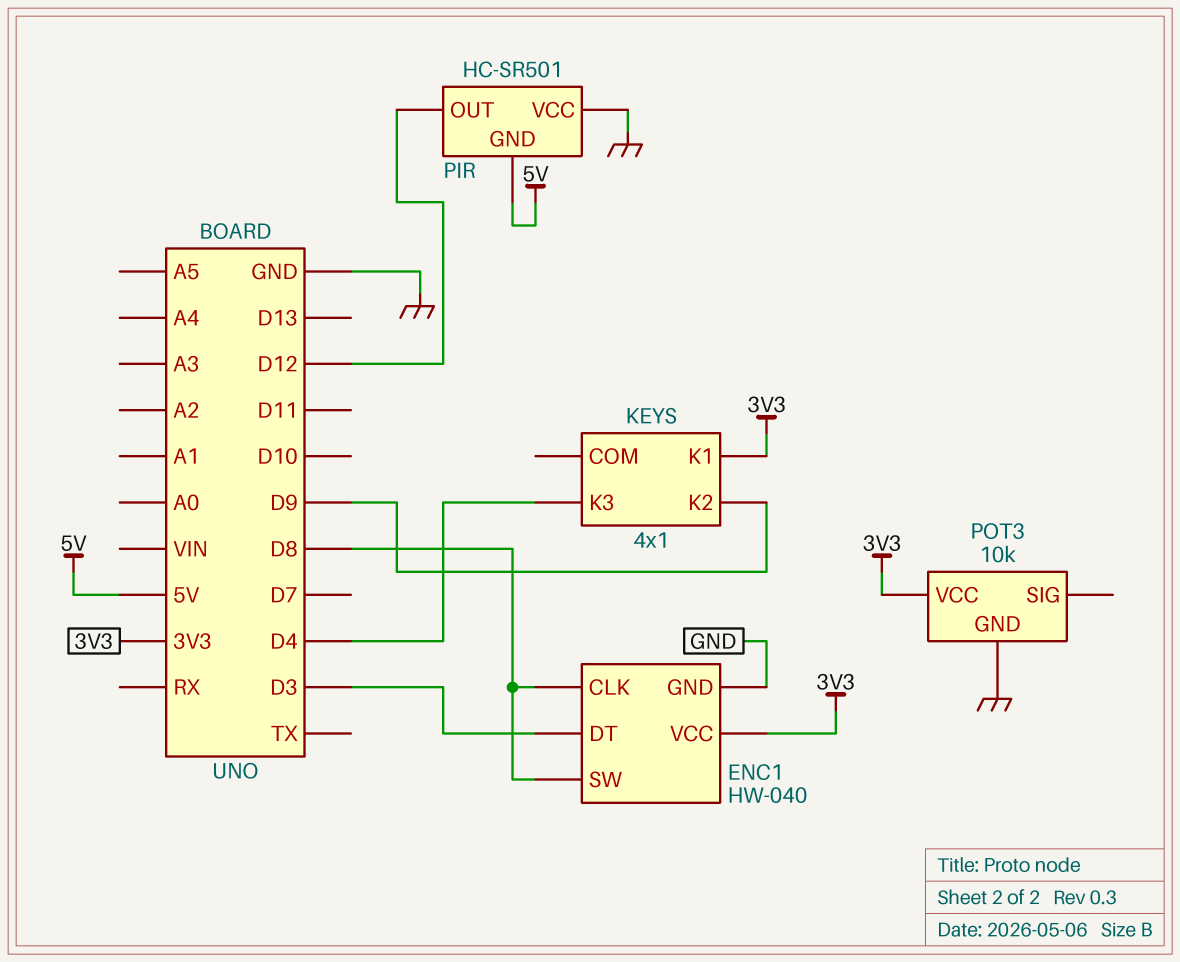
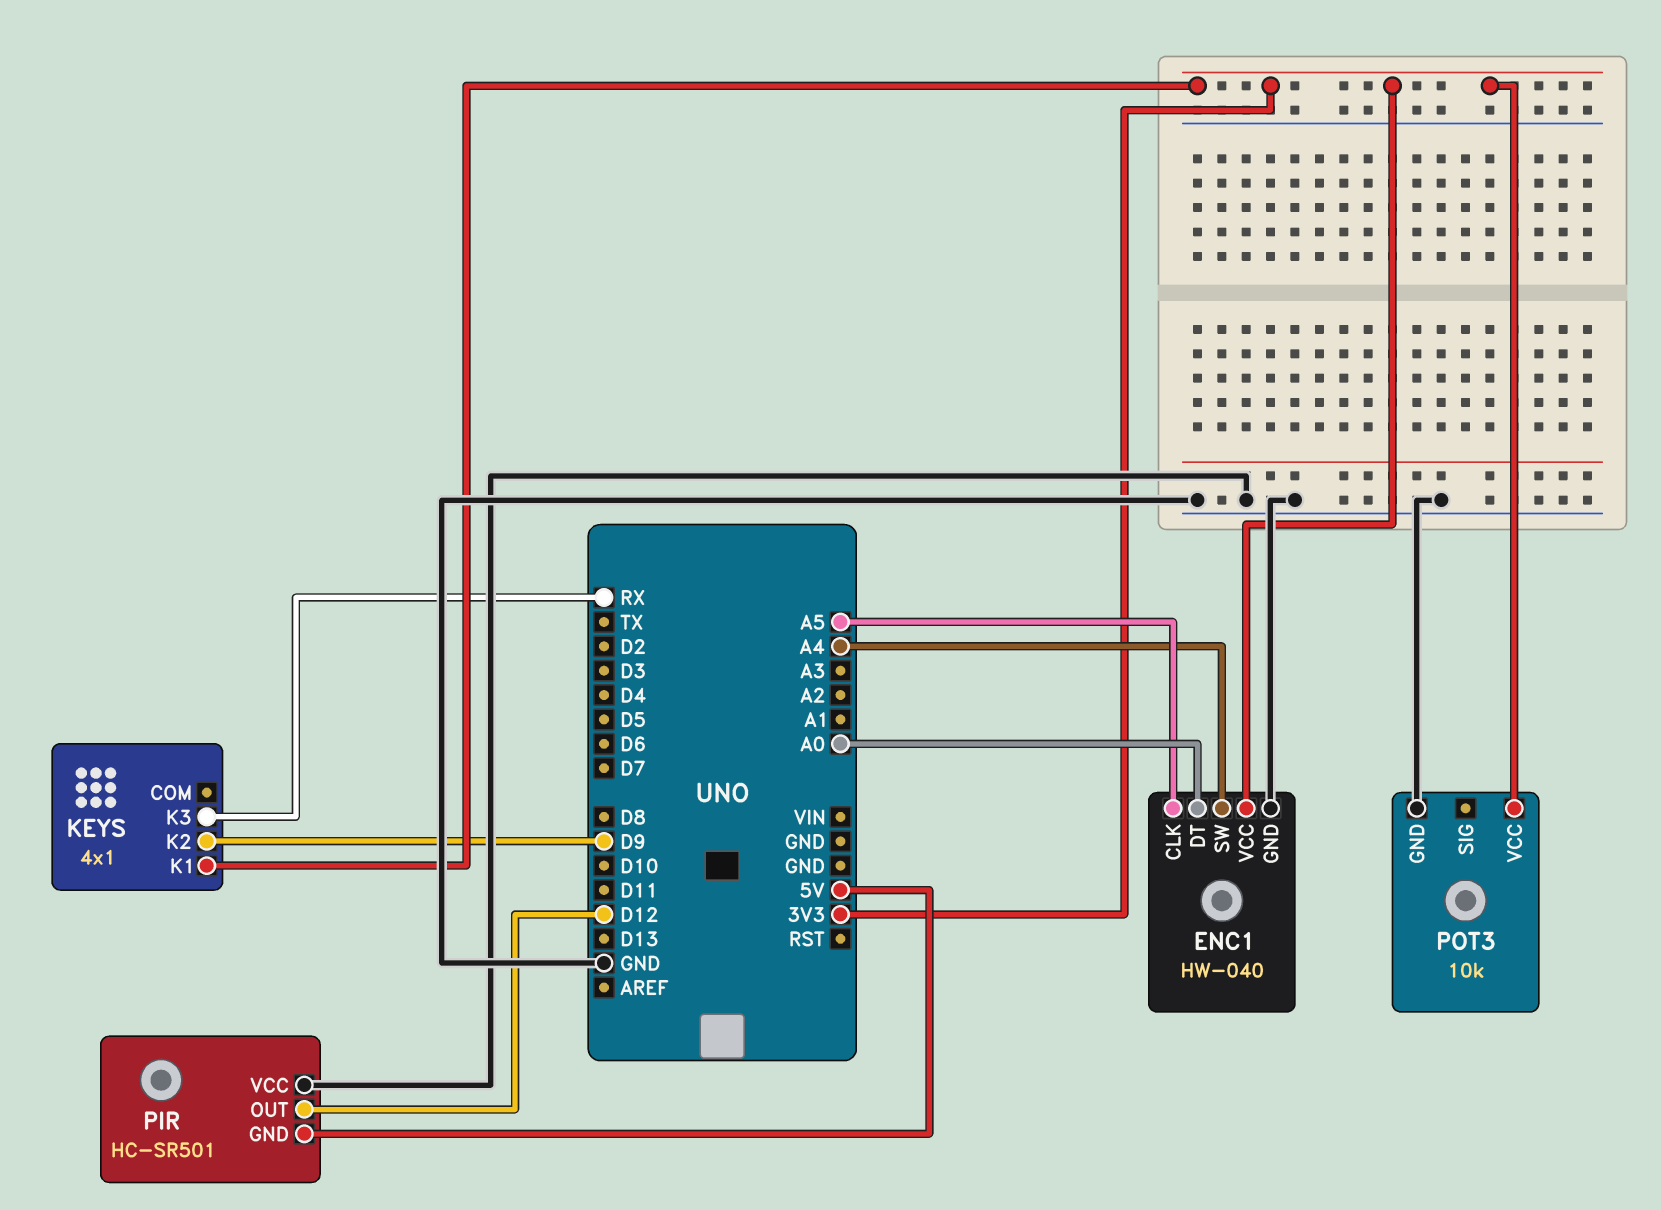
ENC1 pin CLK: D8 -> A5
ENC1 pin DT: D3 -> A0
ENC1 pin SW: D8 -> A4
KEYS pin K3: D4 -> RX

